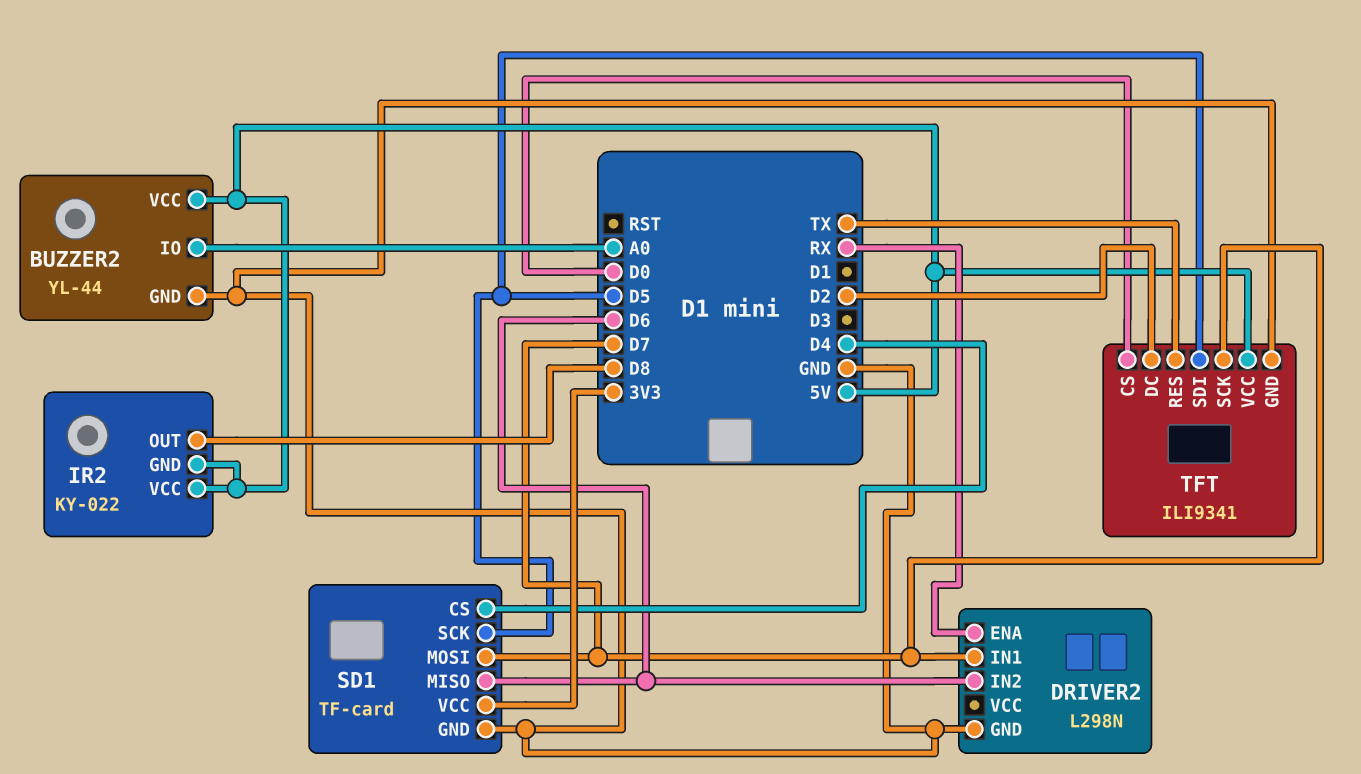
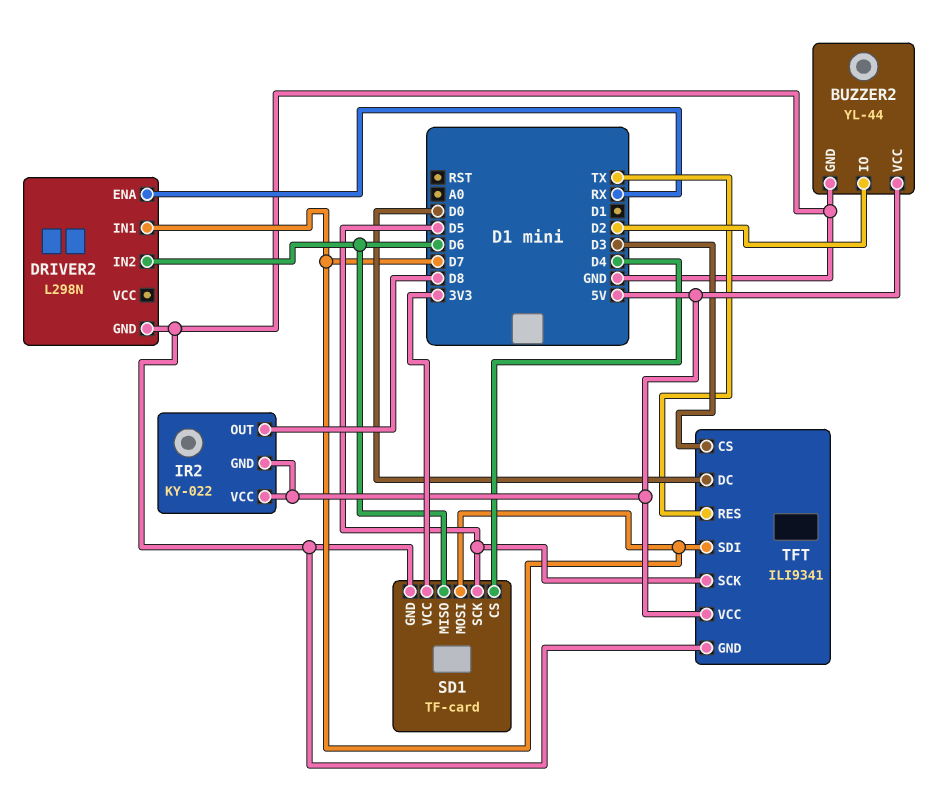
BUZZER2 pin IO: A0 -> D2
TFT pin CS: D0 -> D3
TFT pin DC: D2 -> D0
TFT pin SCK: D7 -> D5
TFT pin SDI: D5 -> D7

